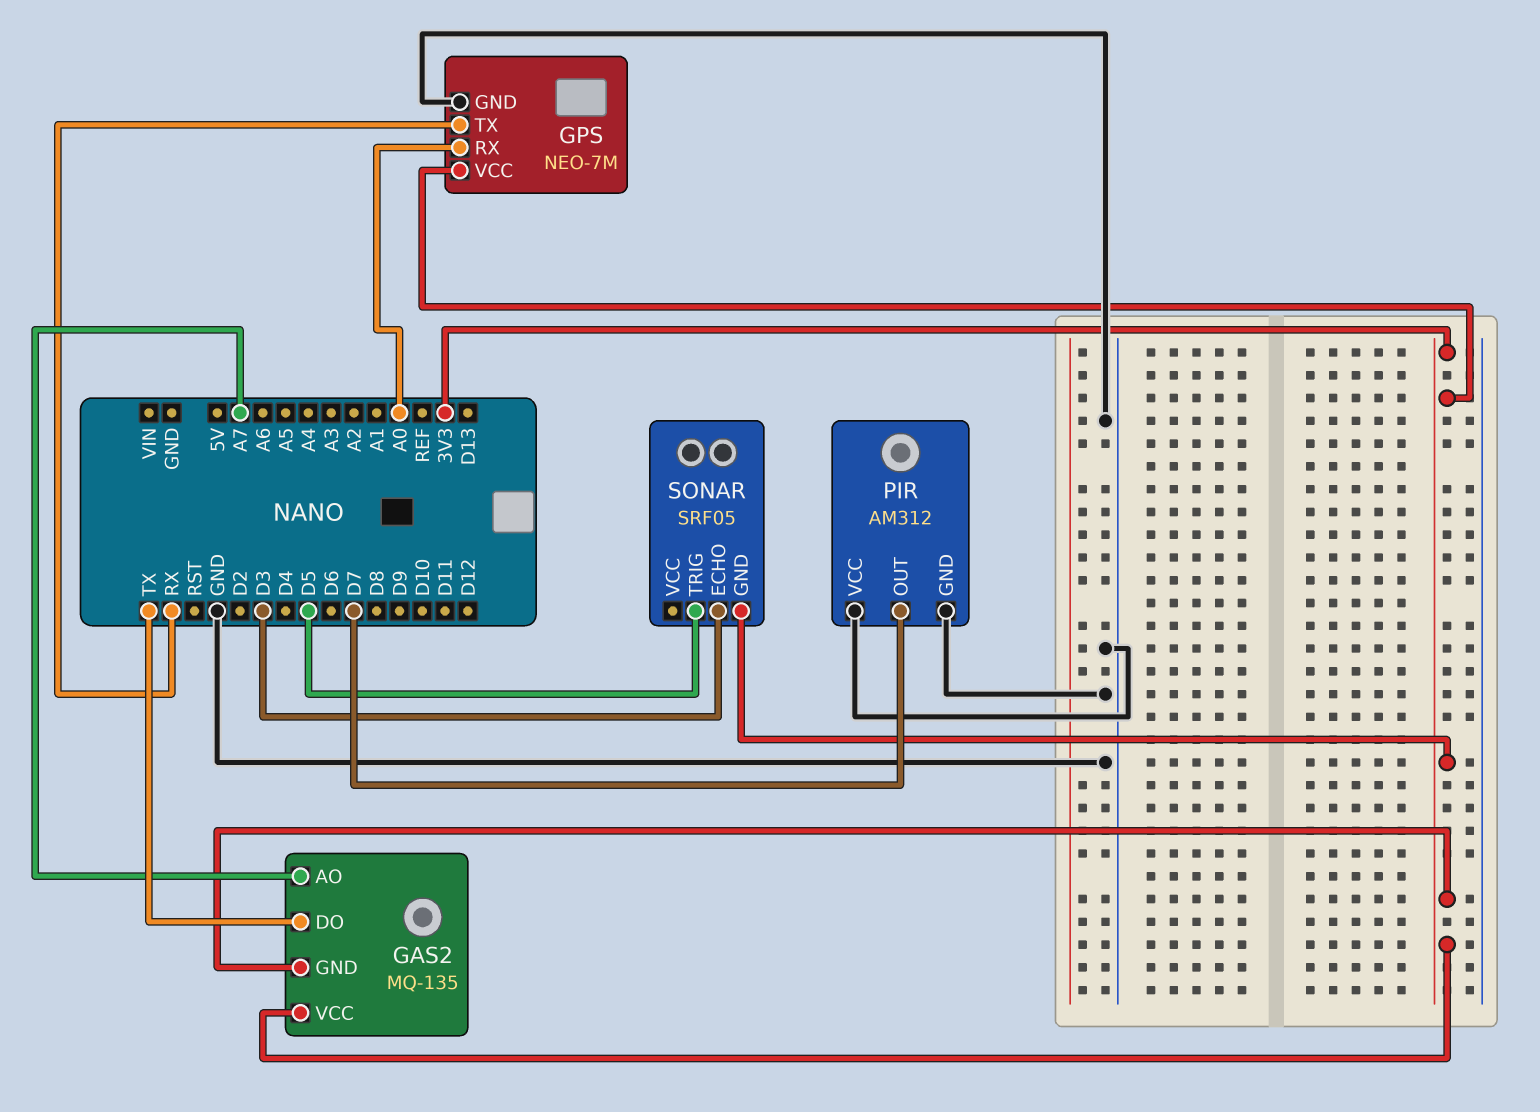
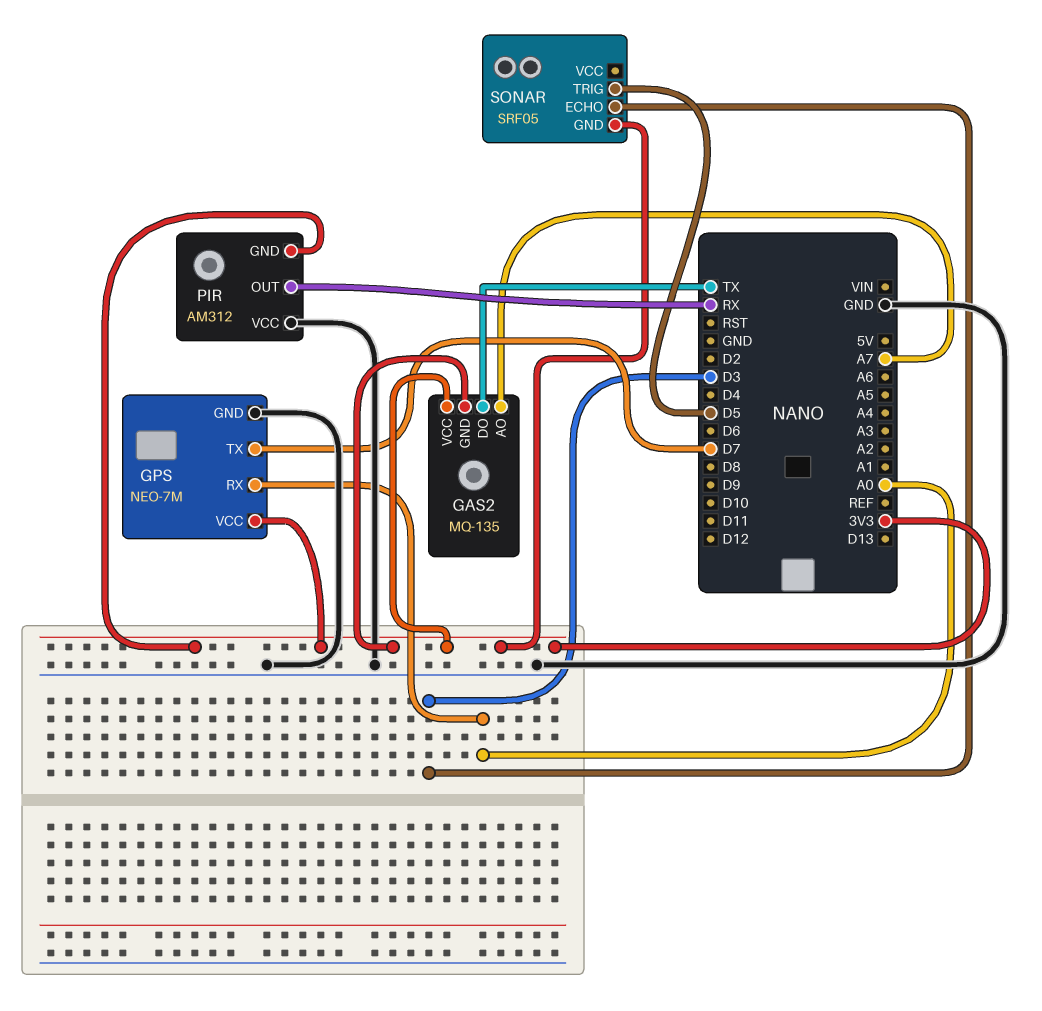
GPS pin TX: RX -> D7
PIR pin GND: GND -> 3V3
PIR pin OUT: D7 -> RX

